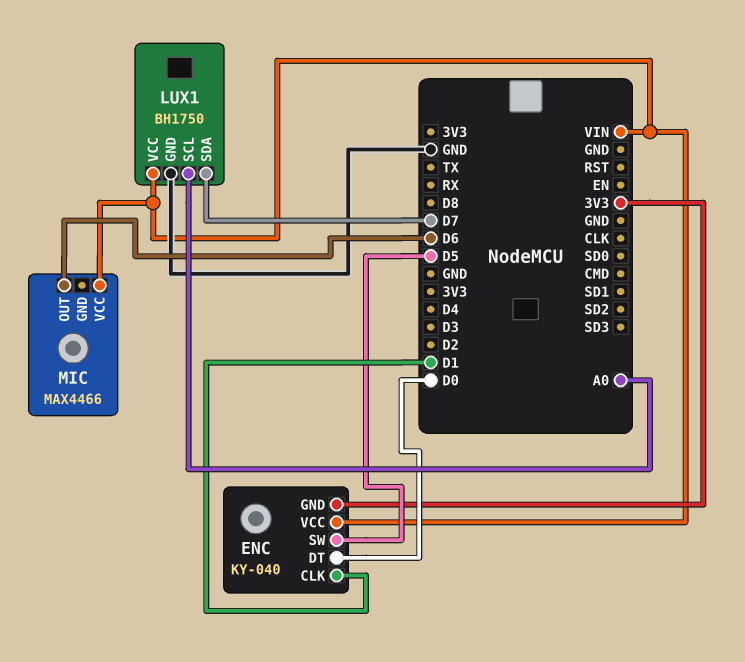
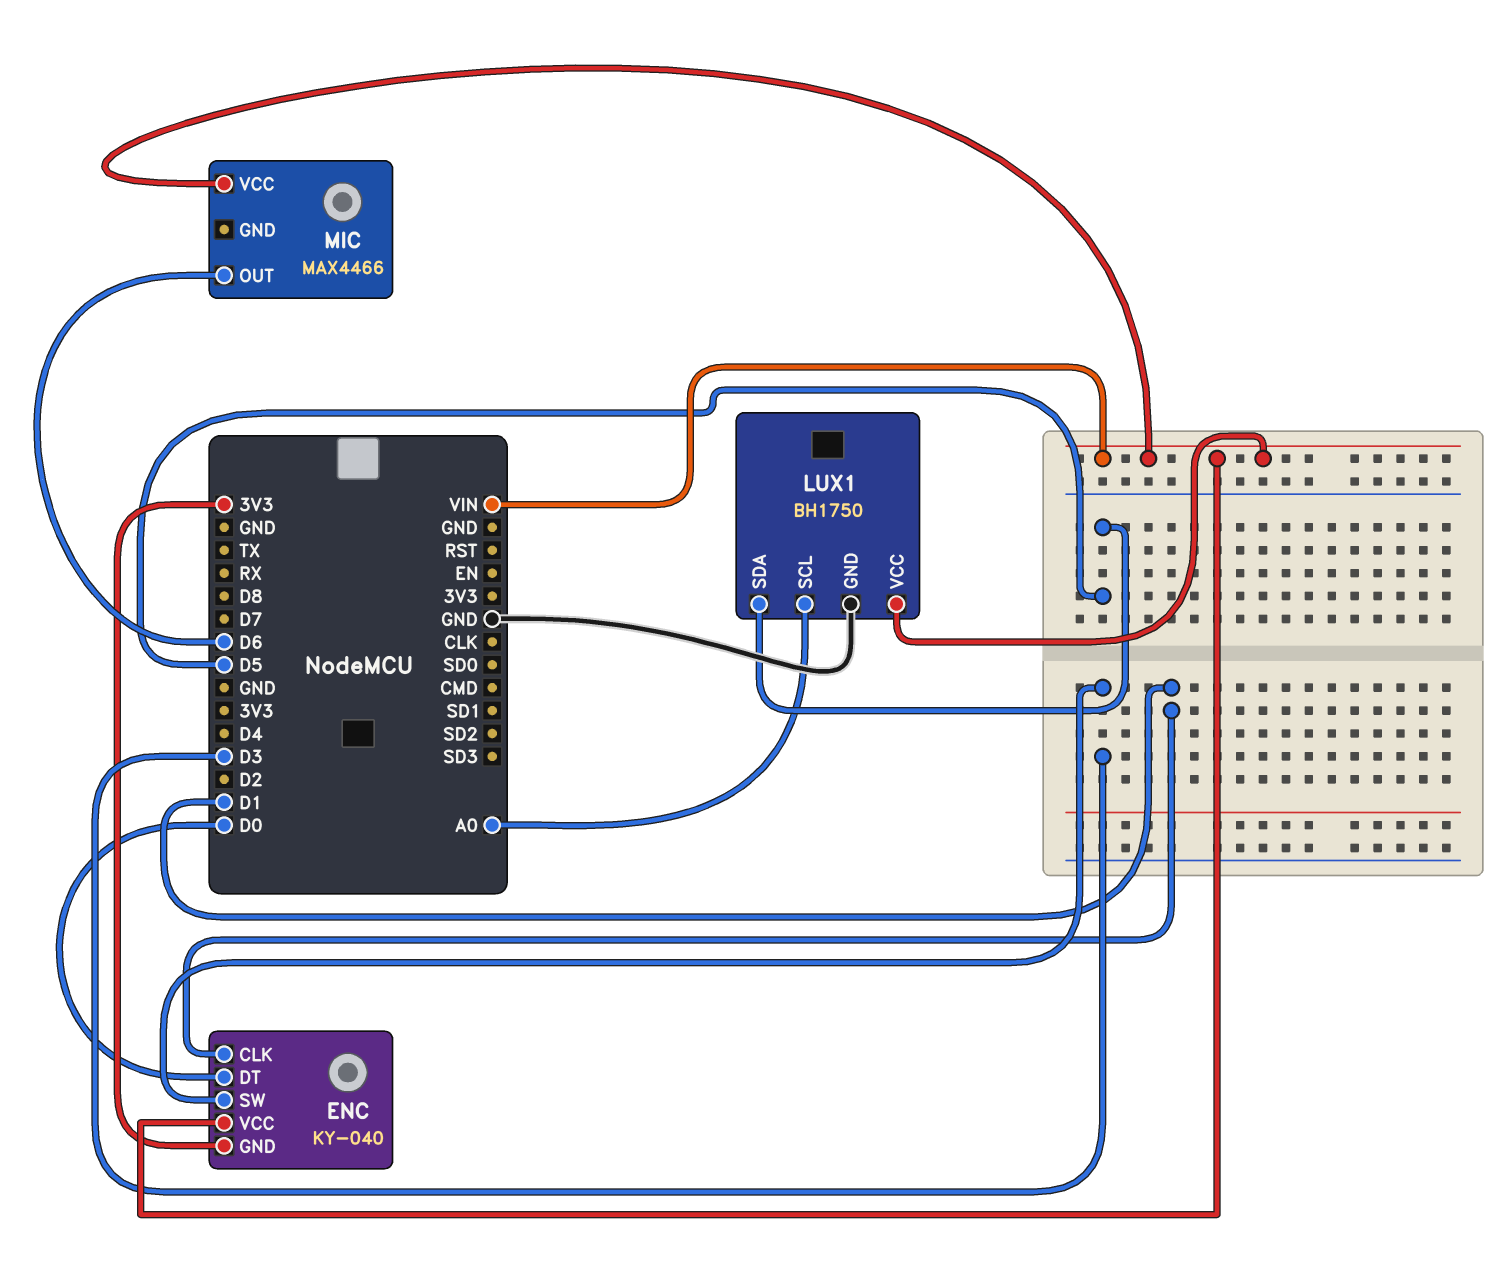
ENC pin SW: D5 -> D3
LUX1 pin SDA: D7 -> D5

